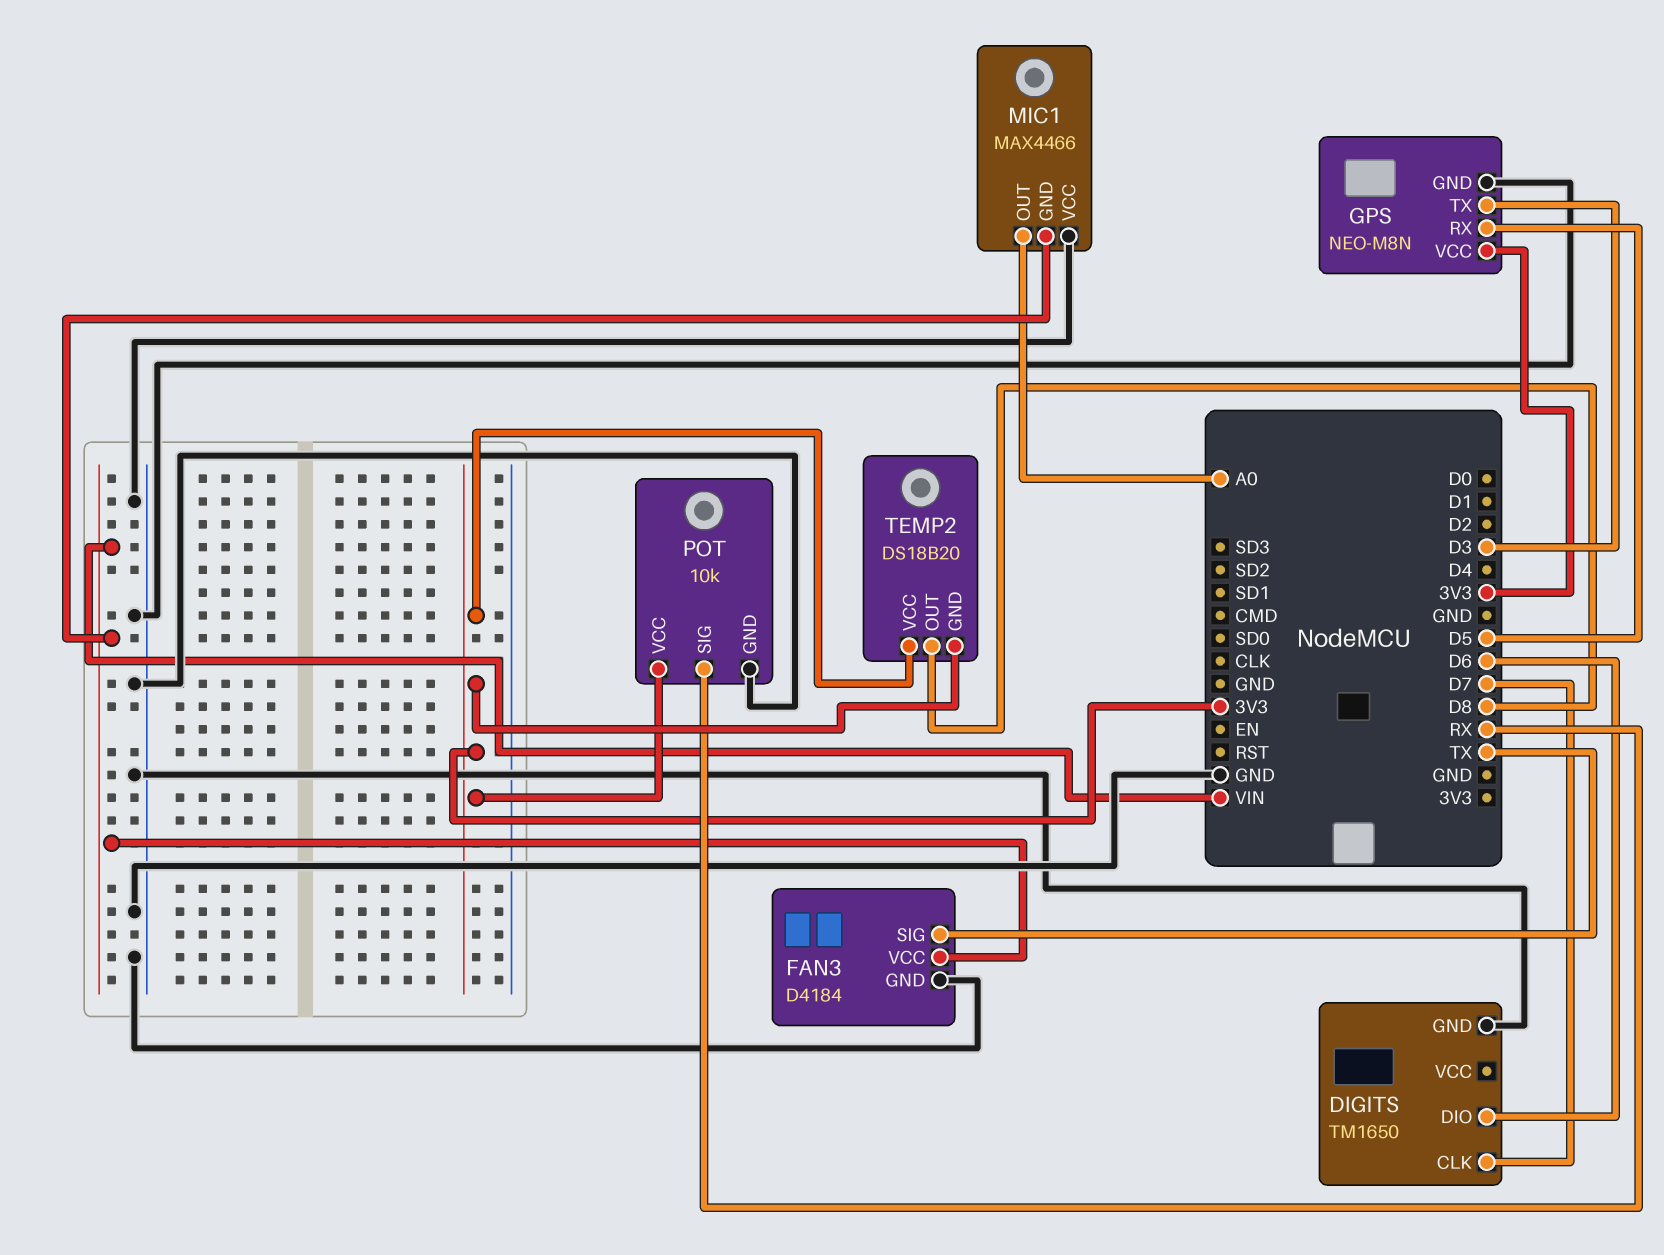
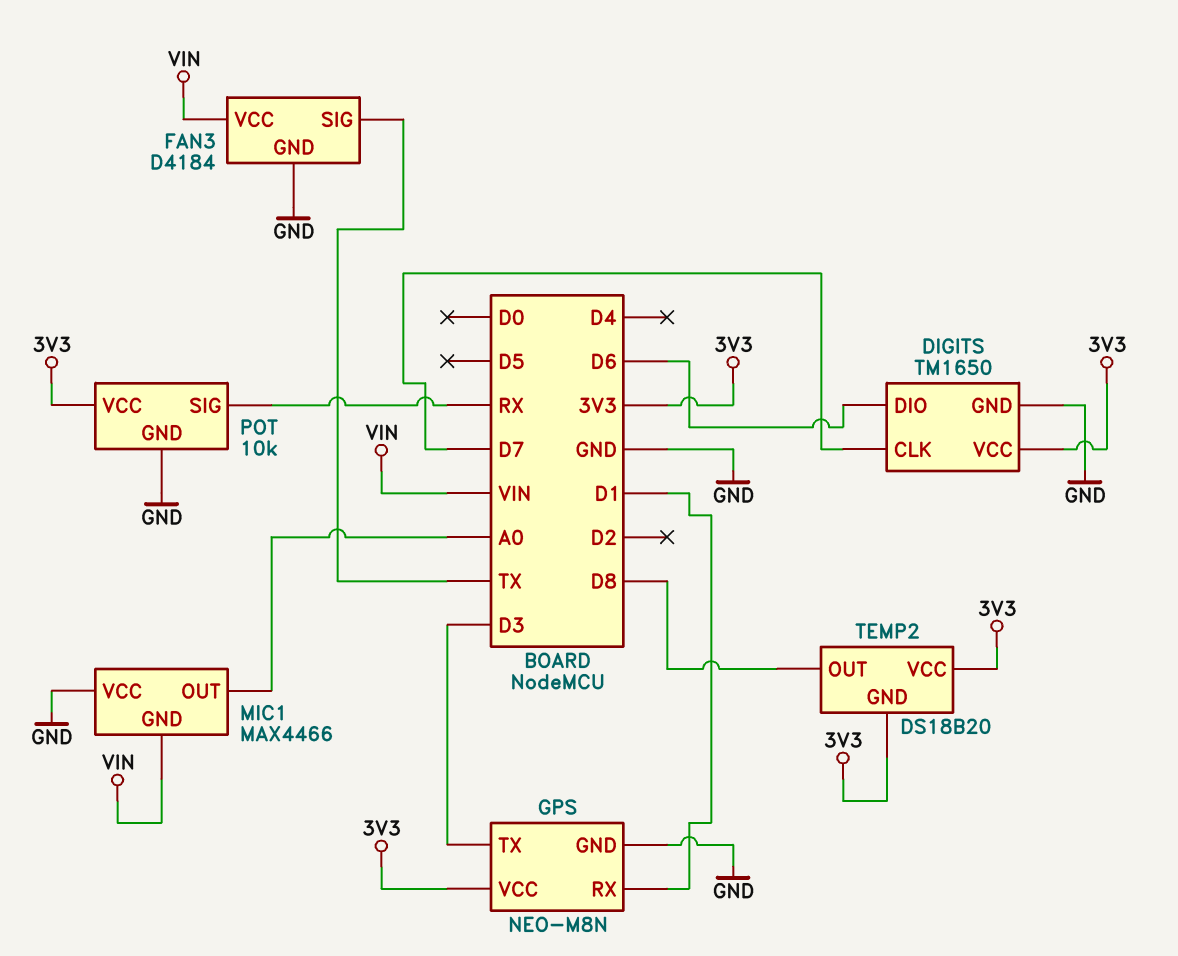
DIGITS pin VCC: none -> 3V3
GPS pin RX: D5 -> D1

